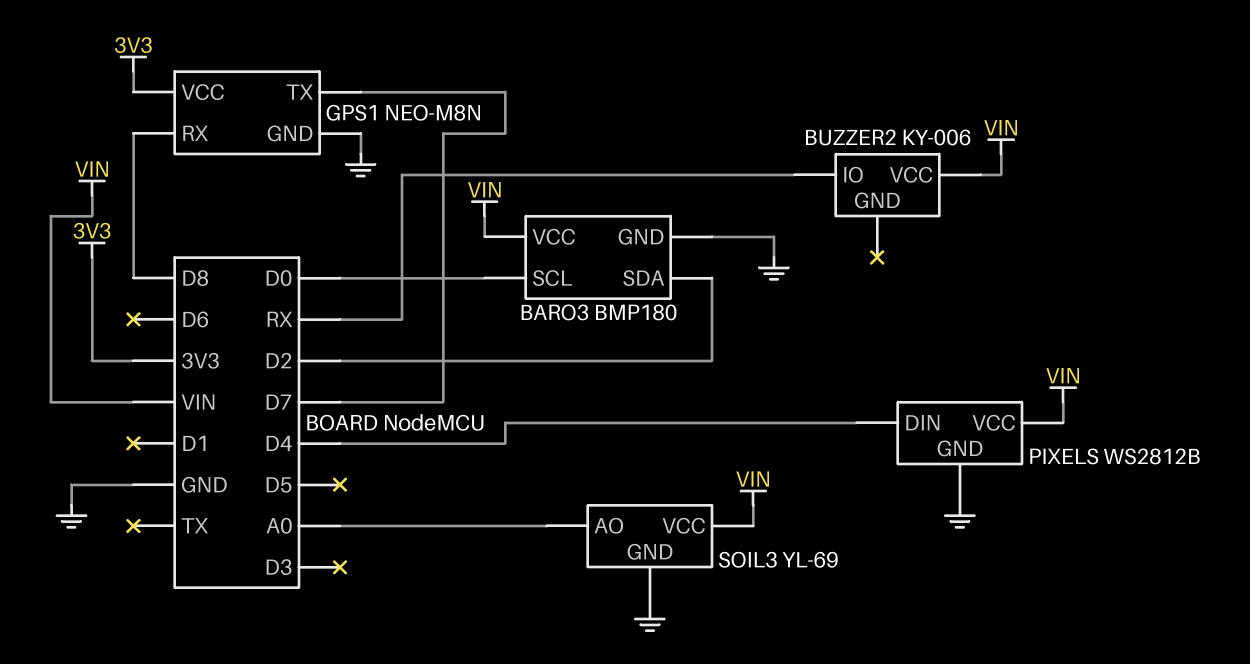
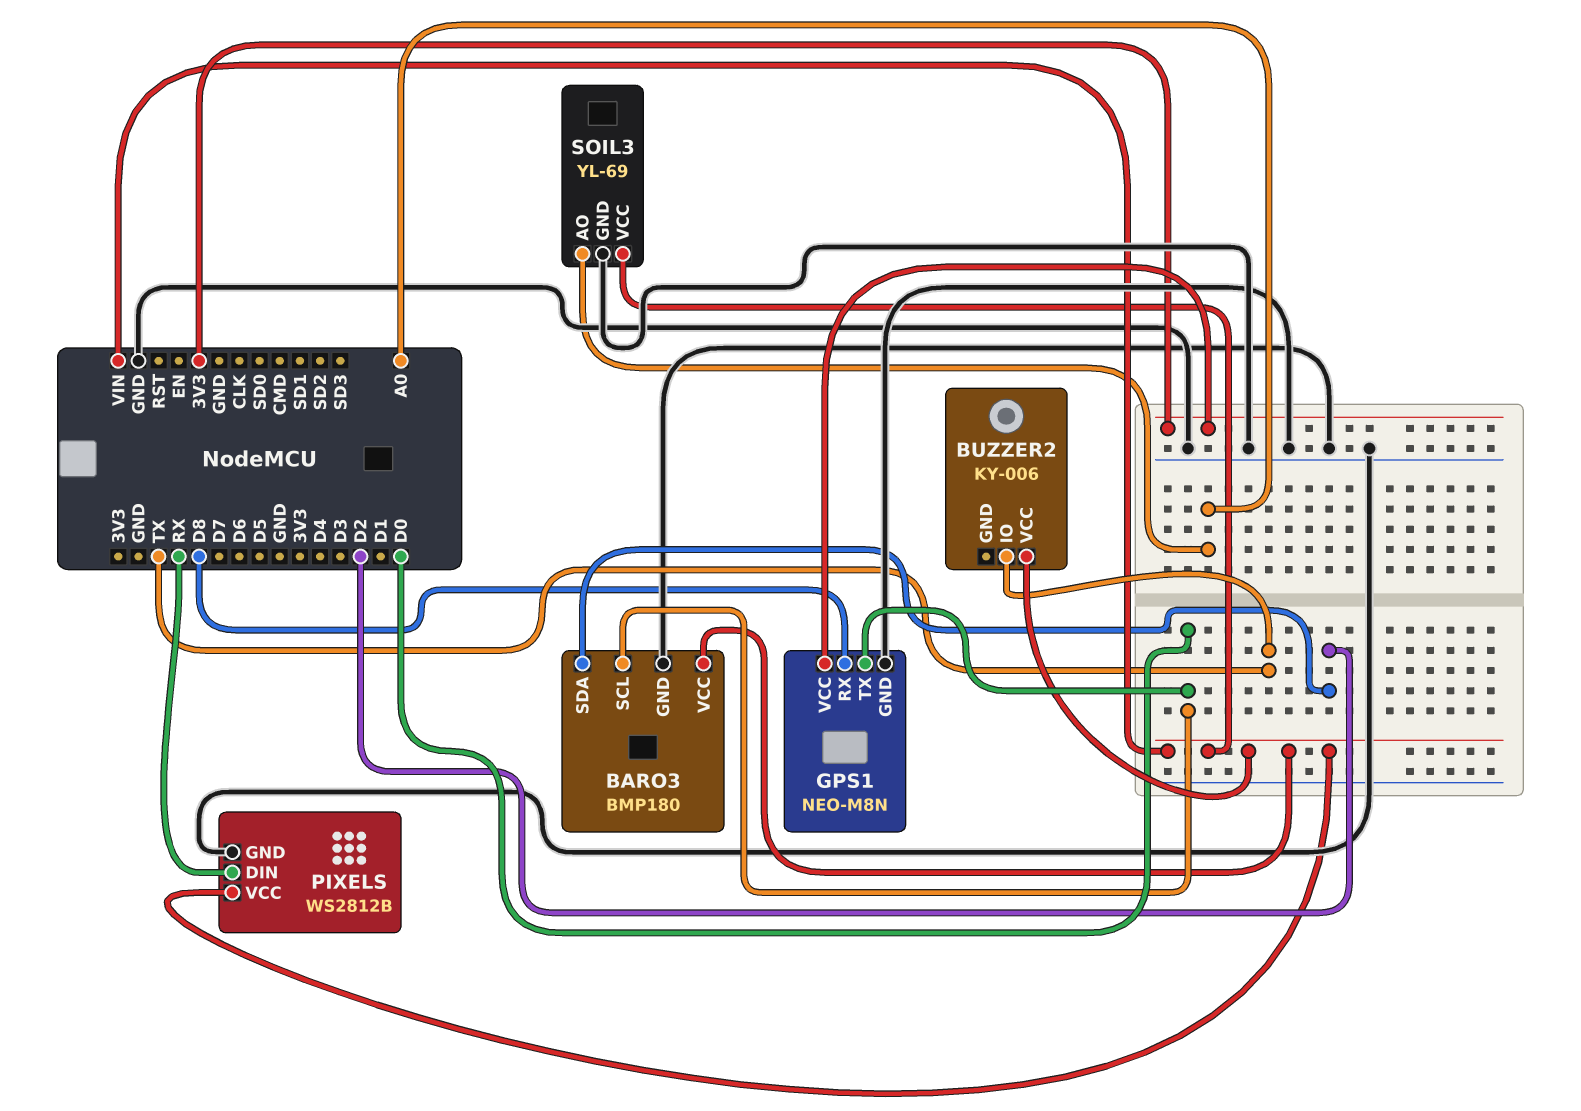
BUZZER2 pin IO: RX -> TX
GPS1 pin TX: D7 -> D0
PIXELS pin DIN: D4 -> RX

